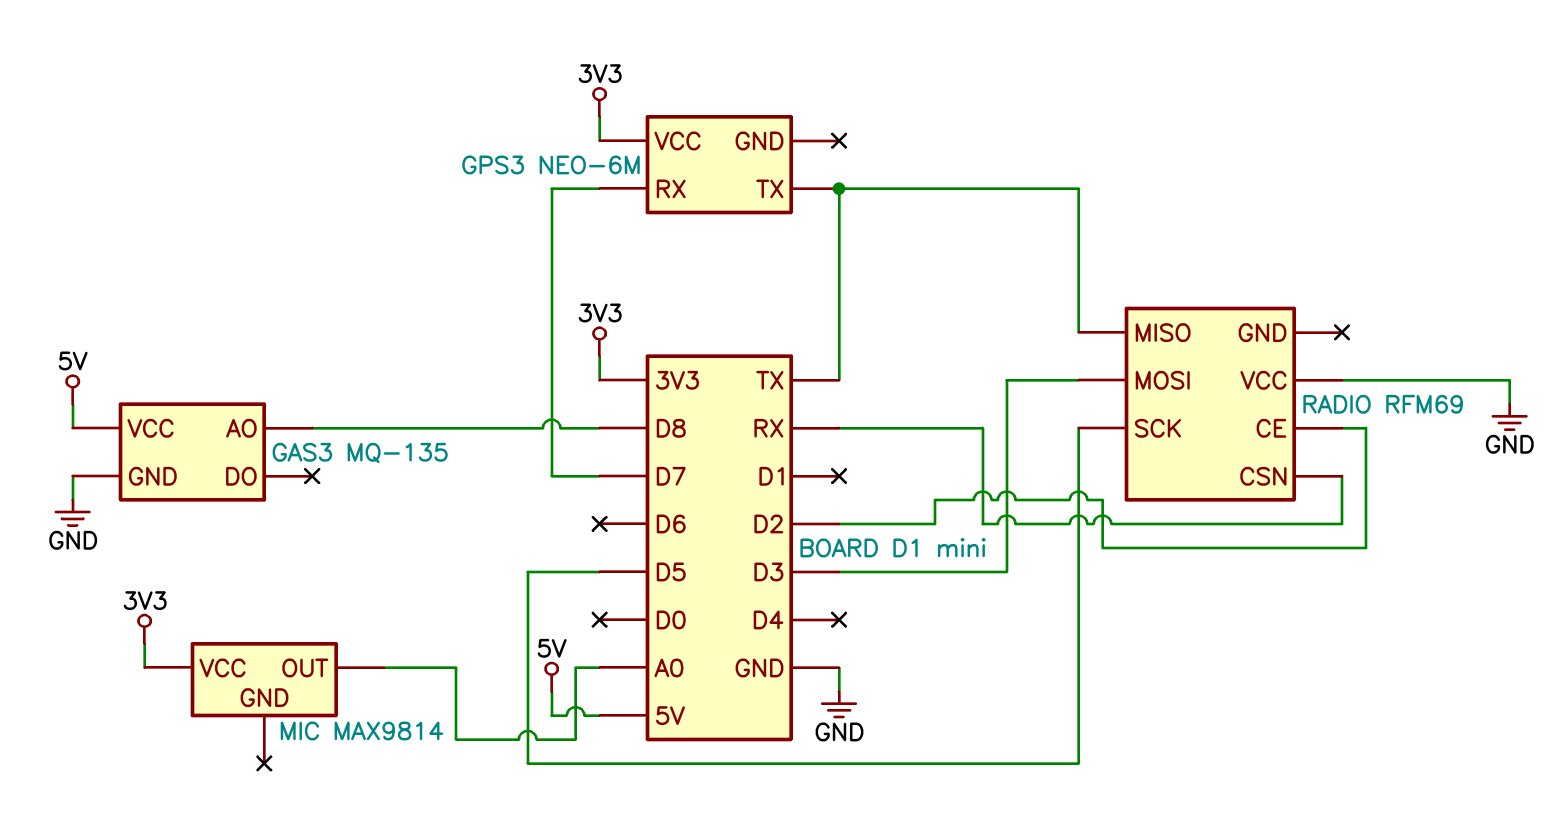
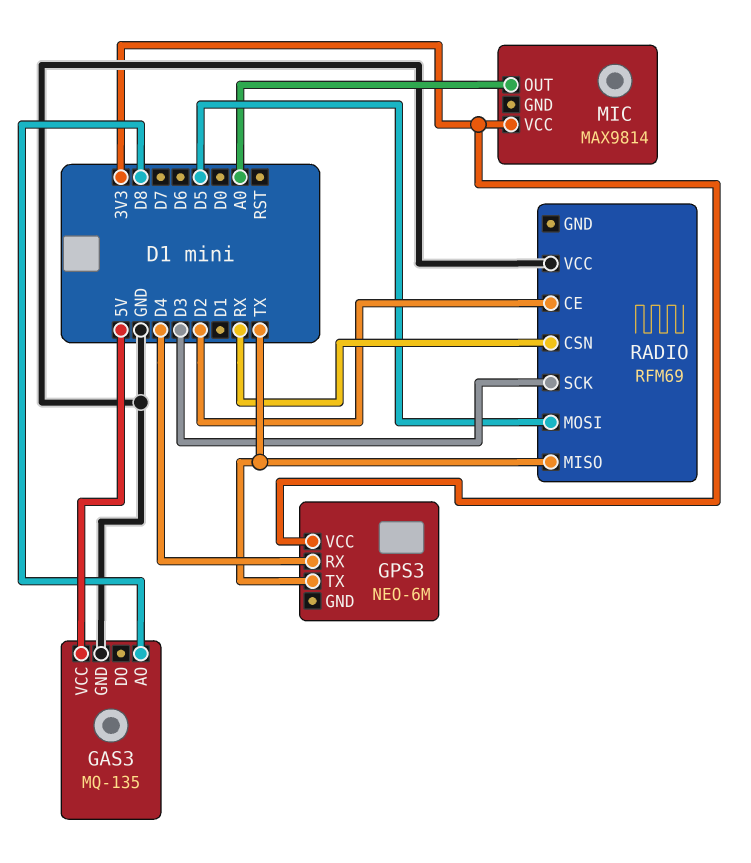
GPS3 pin RX: D7 -> D4
RADIO pin MOSI: D3 -> D5
RADIO pin SCK: D5 -> D3

